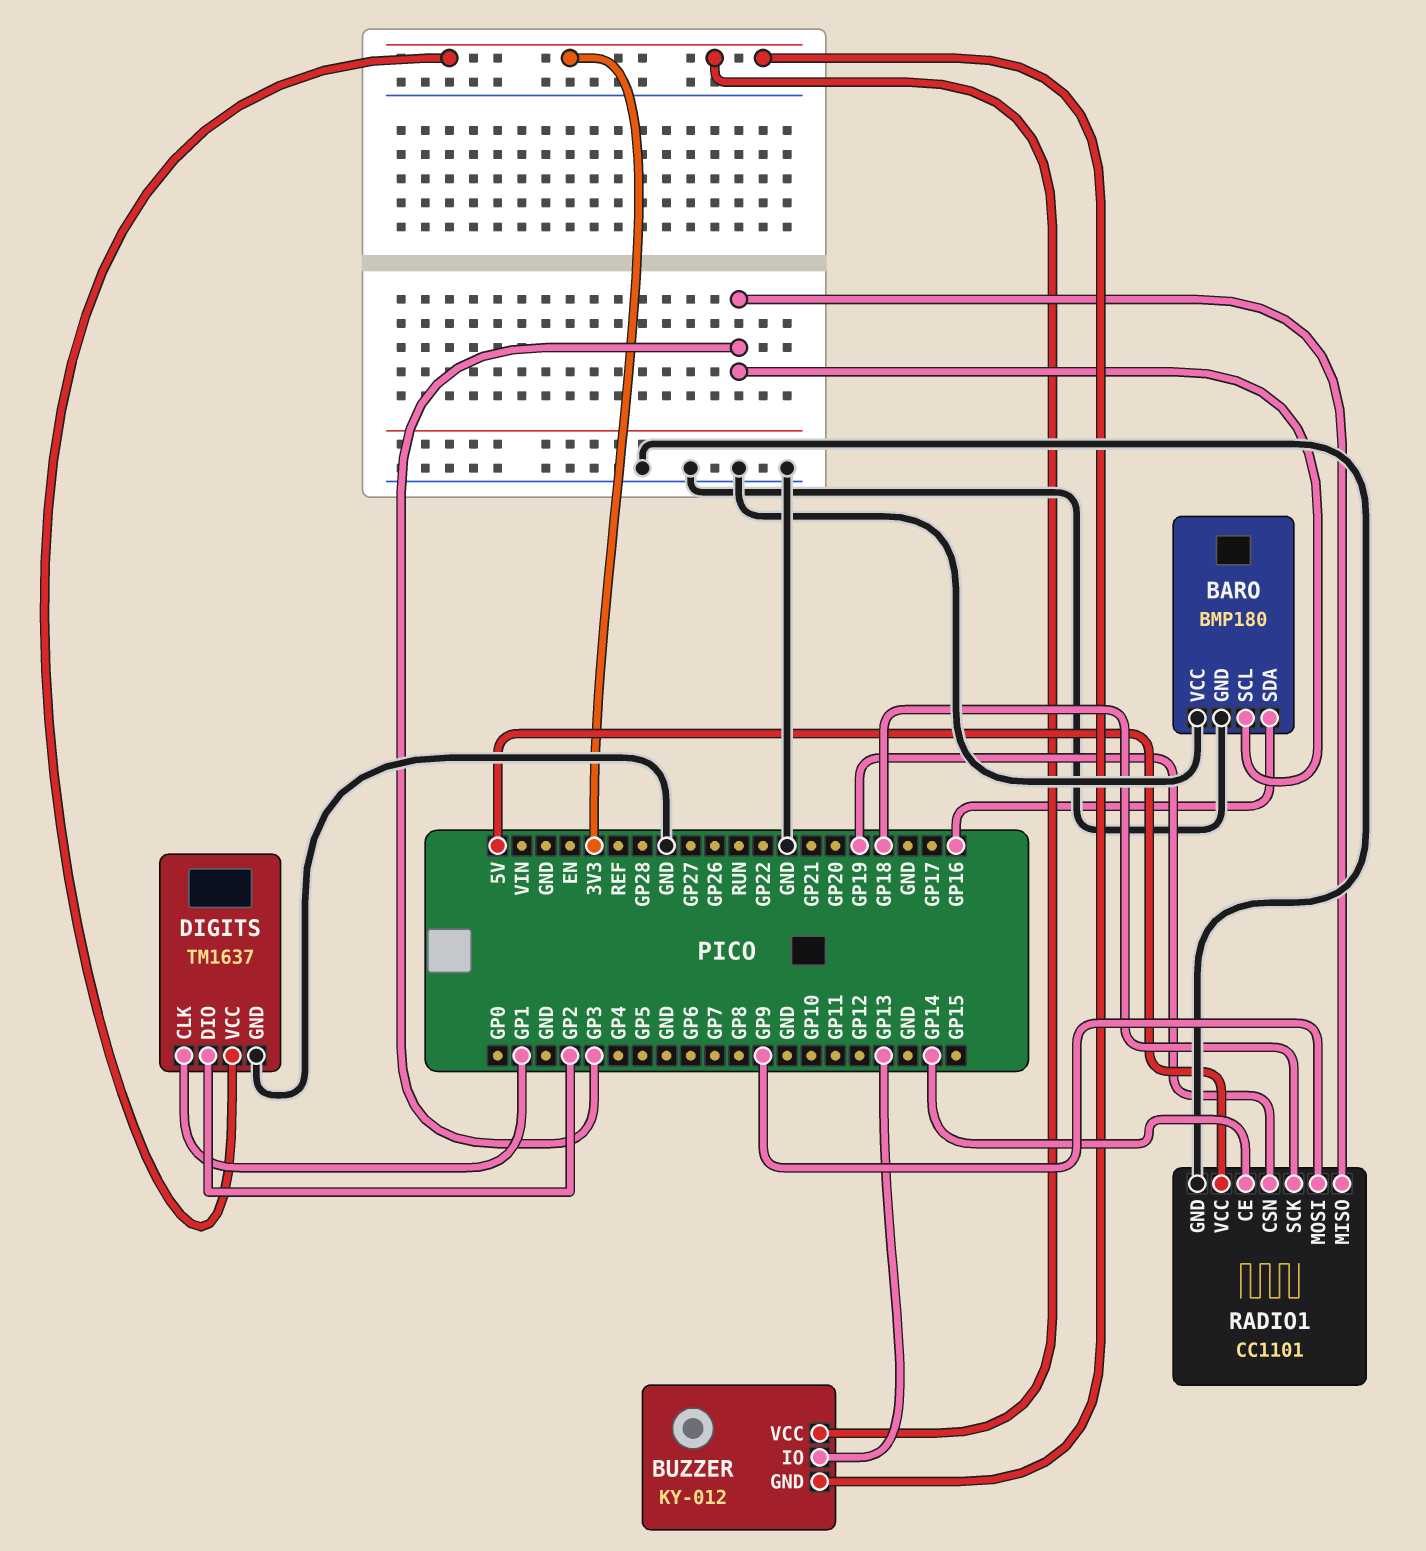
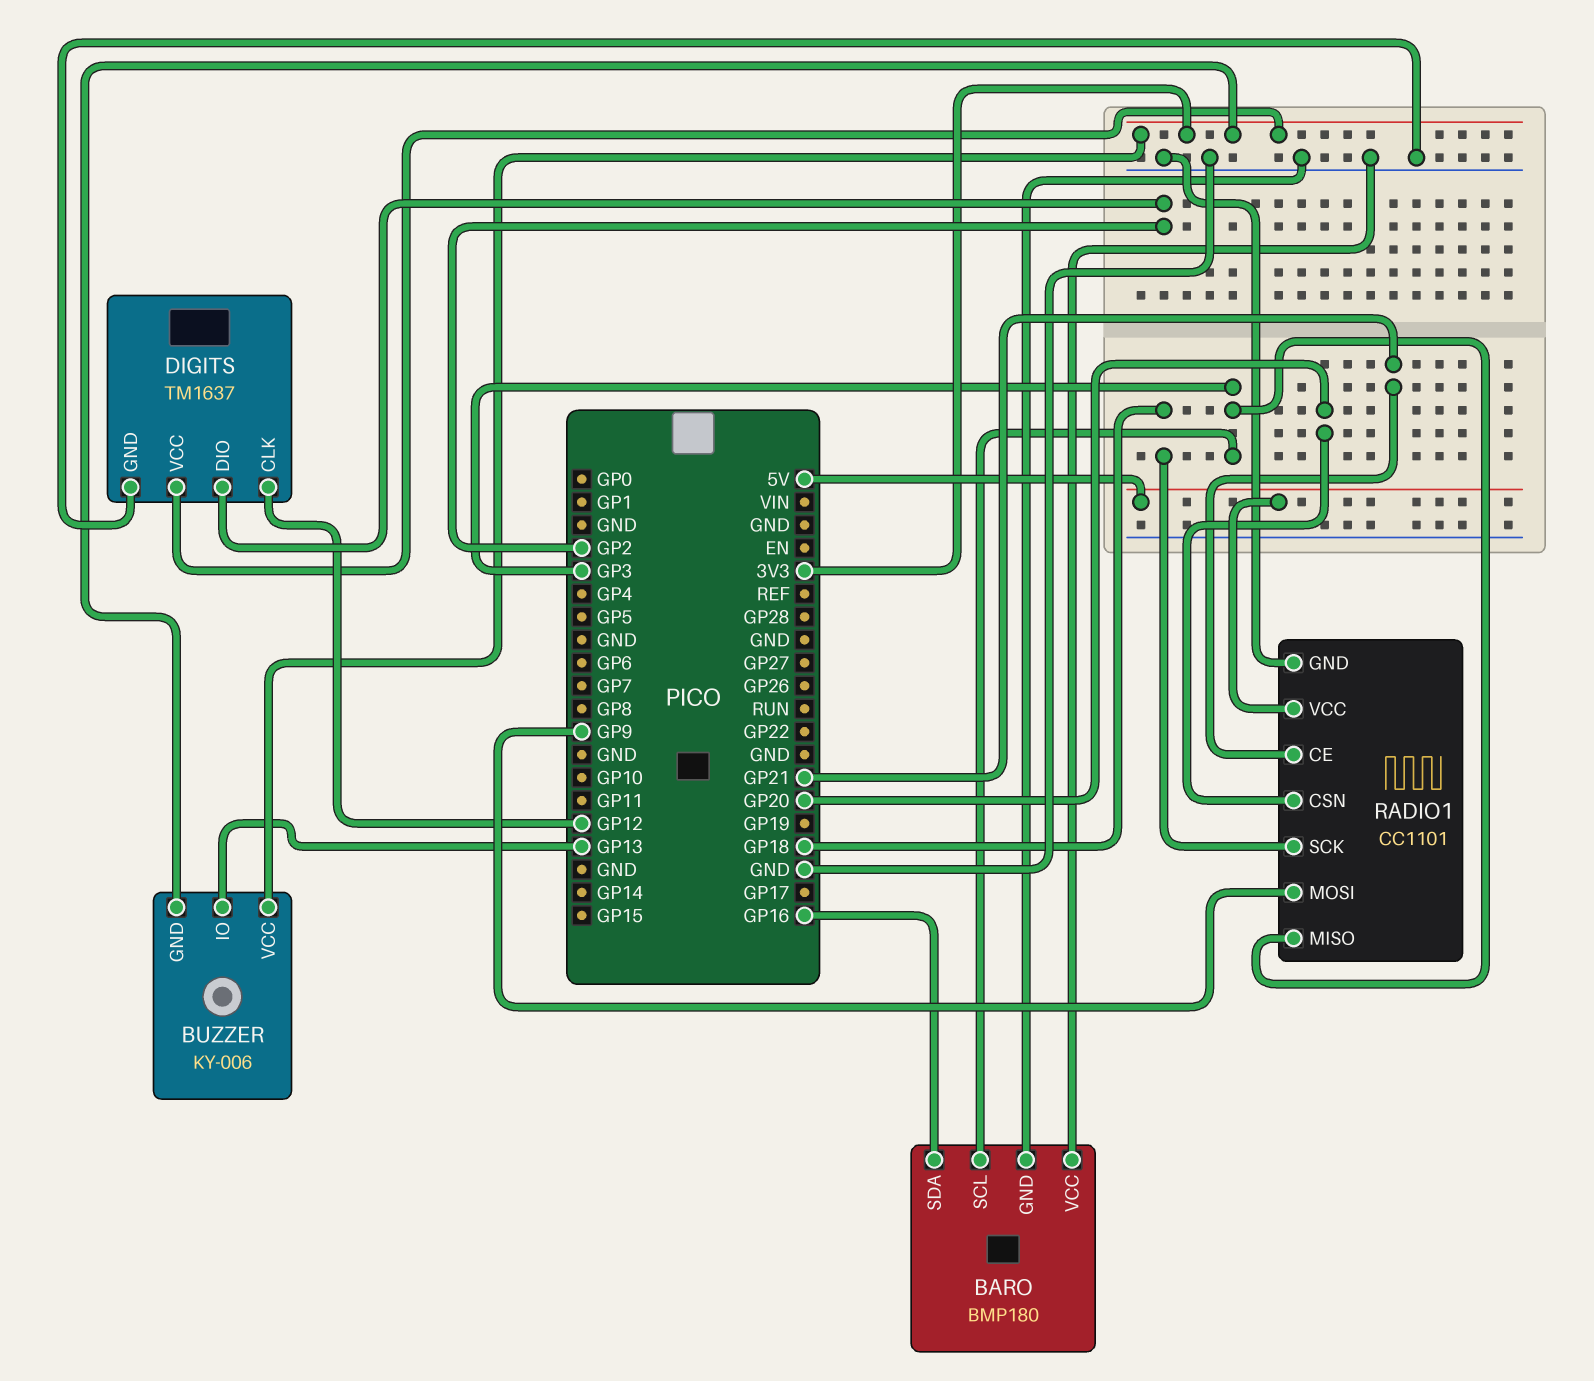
BUZZER: KY-012 -> KY-006
DIGITS pin CLK: GP1 -> GP12
RADIO1 pin CE: GP14 -> GP21
RADIO1 pin CSN: GP19 -> GP20

